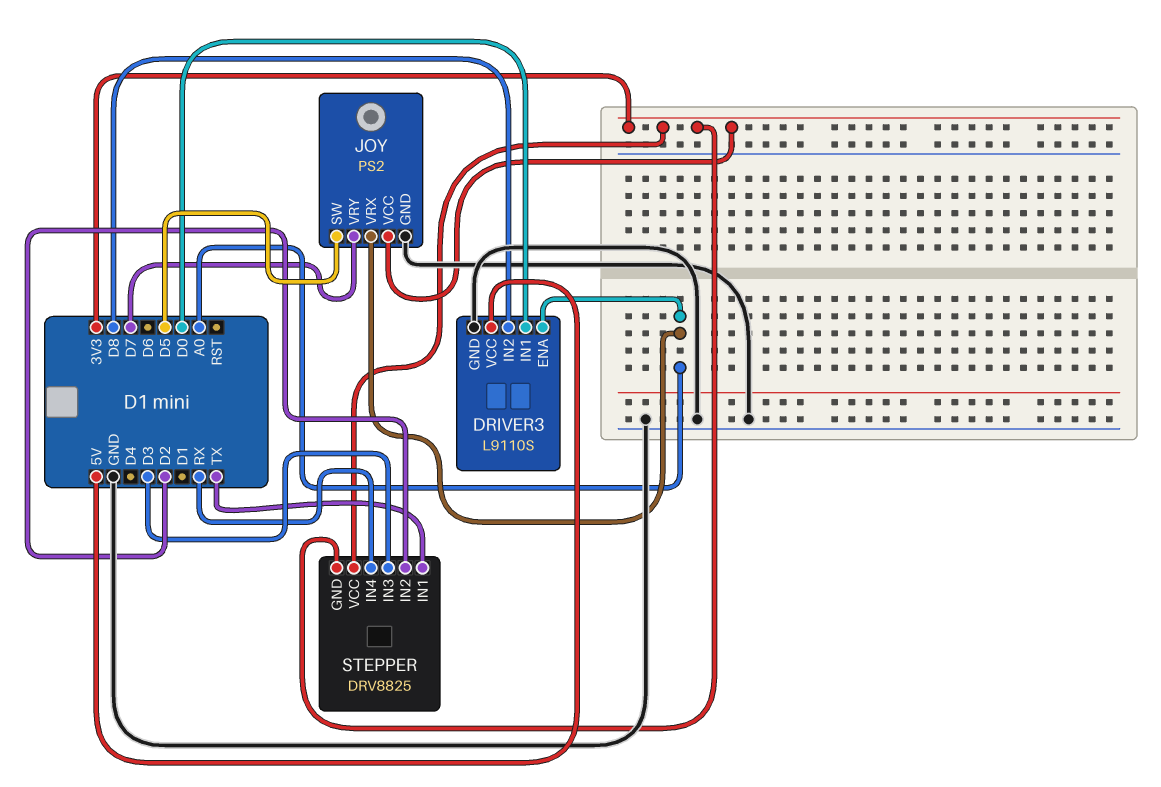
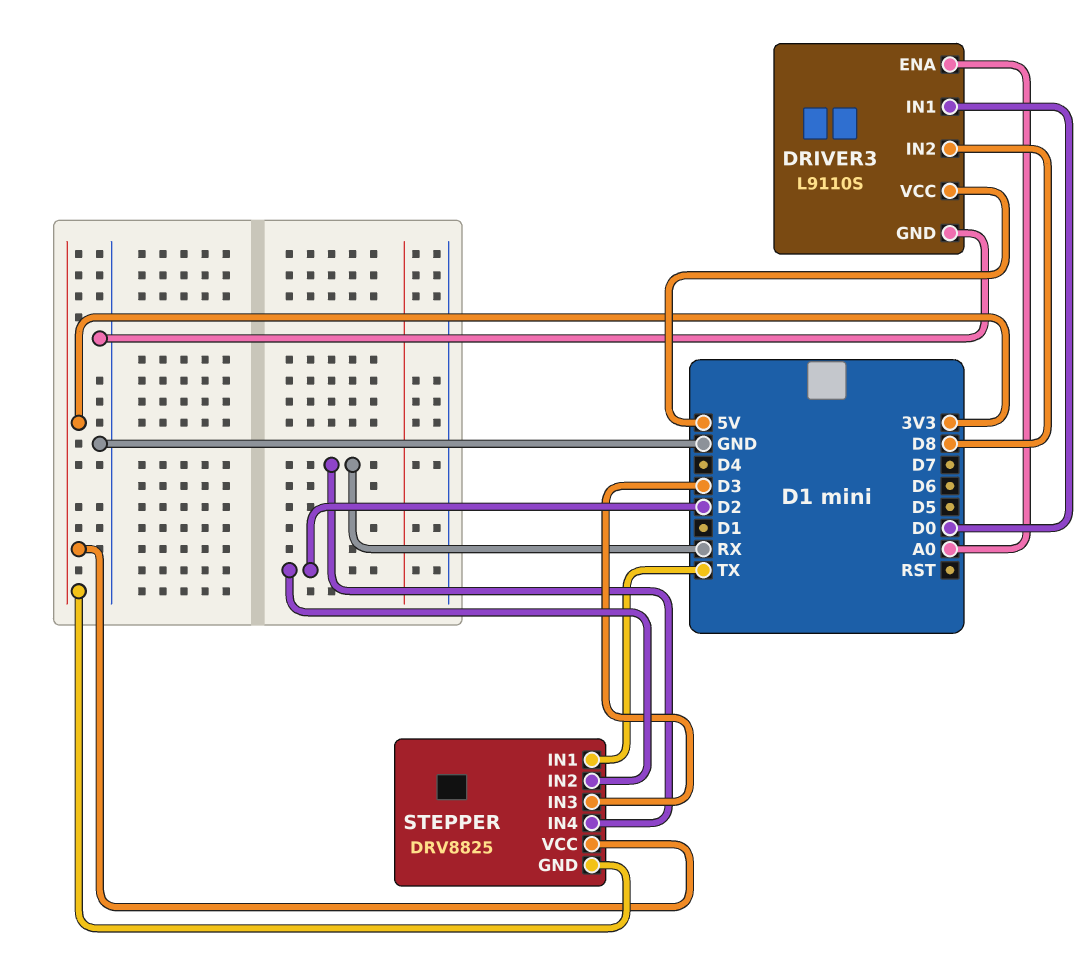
JOY: PS2 -> none
JOY pin GND: GND -> none
JOY pin SW: D5 -> none
JOY pin VCC: 3V3 -> none
JOY pin VRX: A0 -> none
JOY pin VRY: D7 -> none

